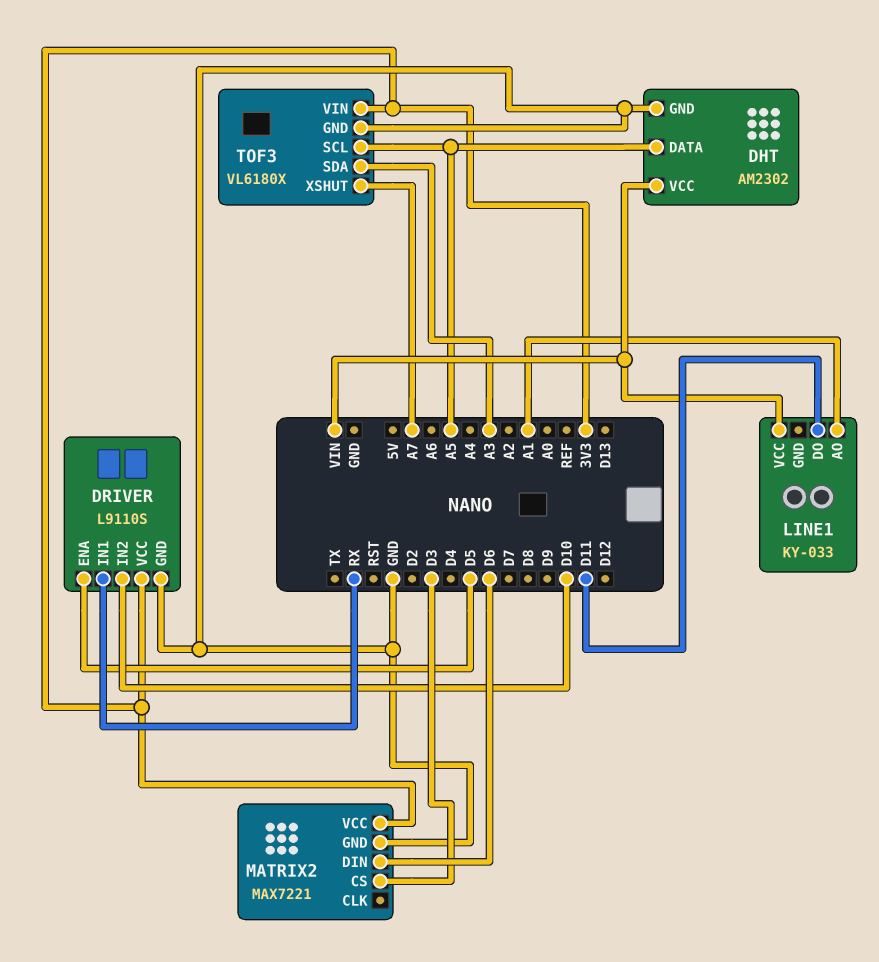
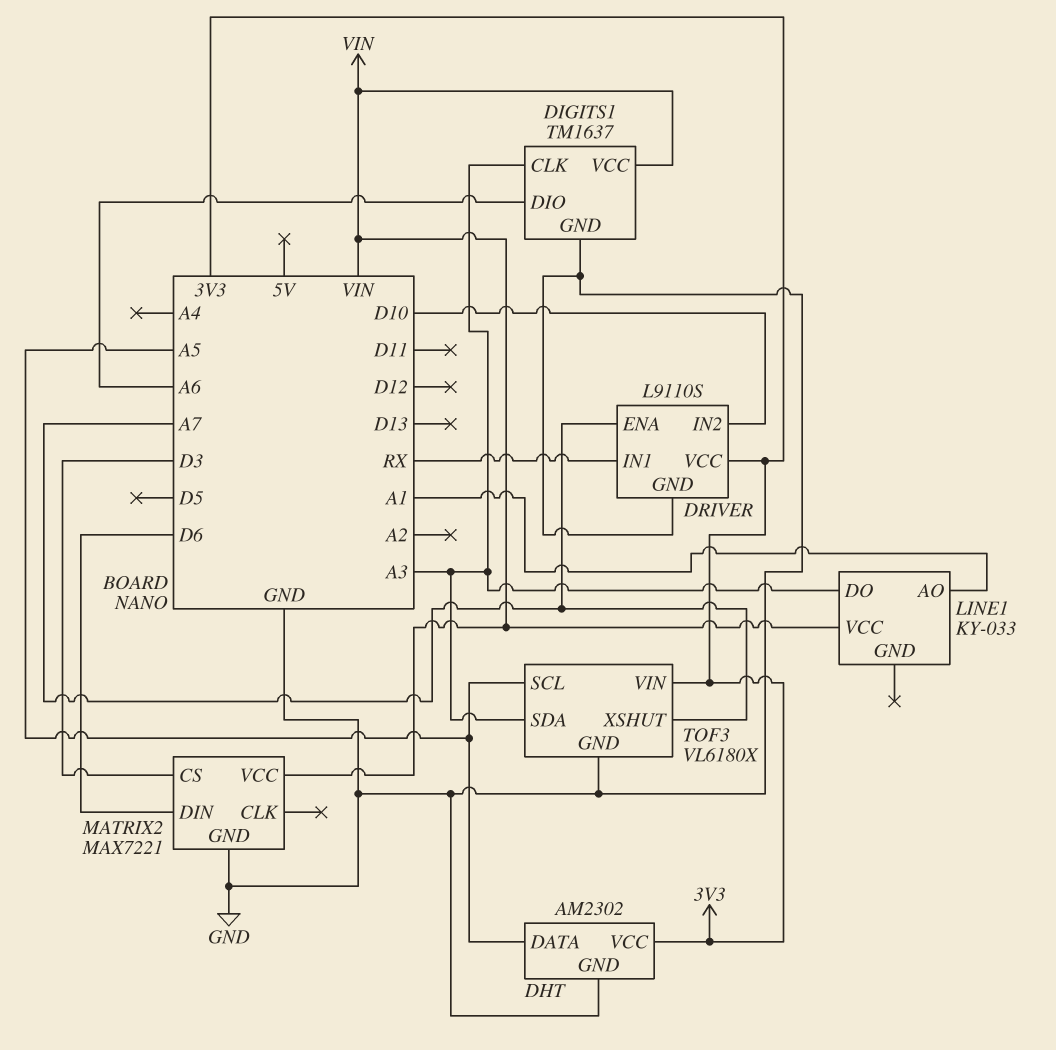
DHT pin VCC: VIN -> 3V3
DIGITS1: none -> TM1637
DIGITS1 pin CLK: none -> A3
DIGITS1 pin DIO: none -> A6
DIGITS1 pin GND: none -> GND
DIGITS1 pin VCC: none -> VIN
DRIVER pin ENA: D5 -> A7
LINE1 pin DO: D11 -> A3
MATRIX2 pin VCC: 3V3 -> VIN

